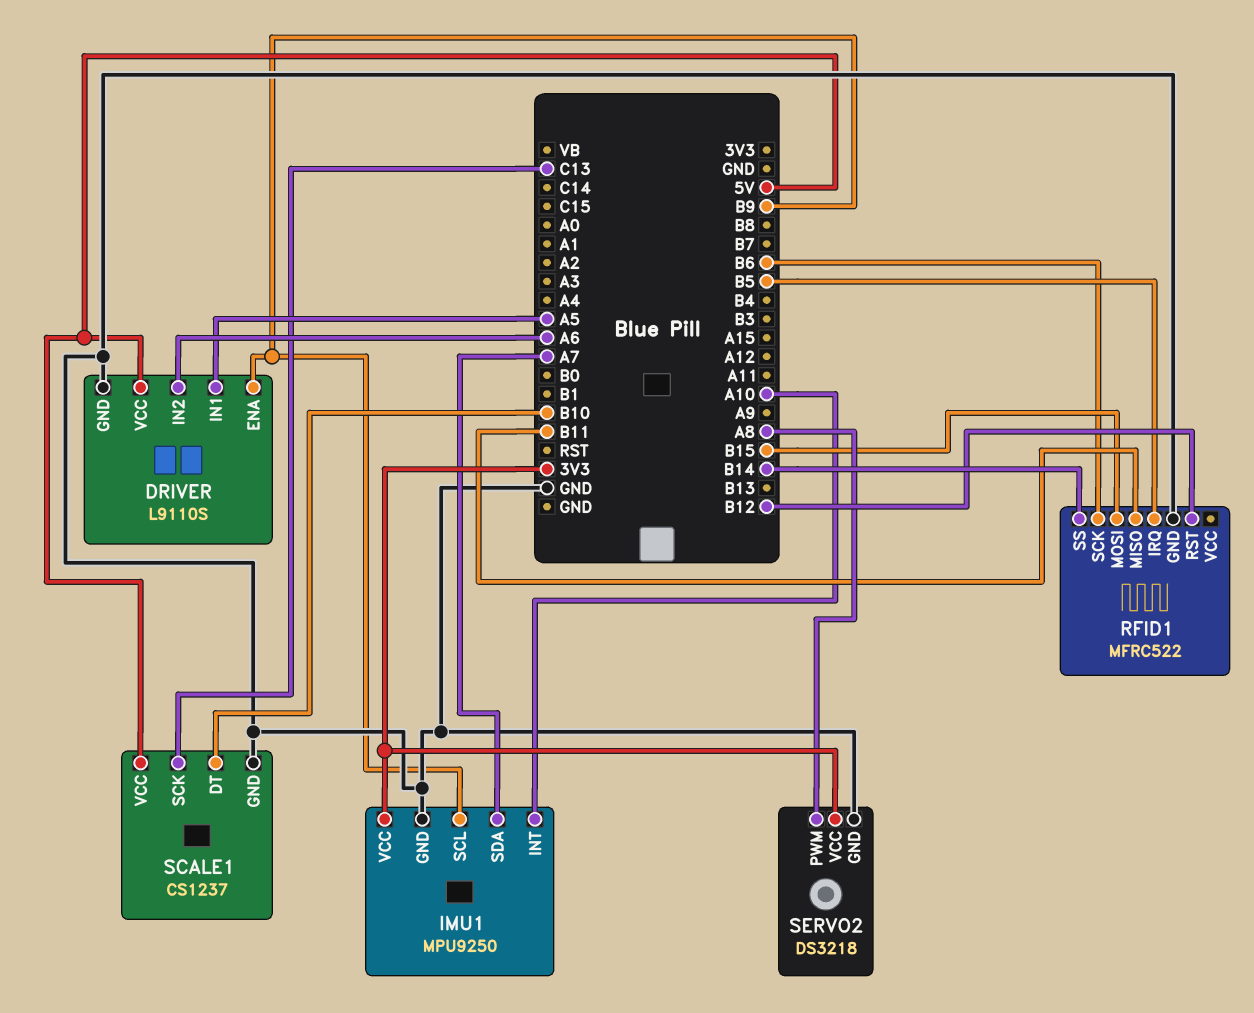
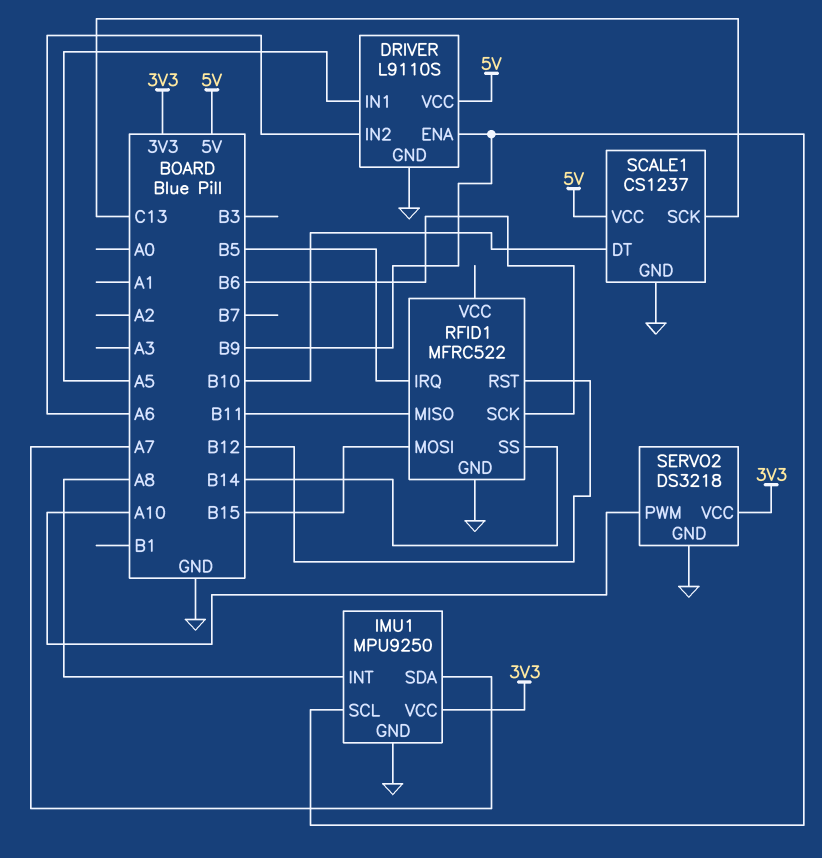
IMU1 pin INT: A10 -> A8
SERVO2 pin PWM: A8 -> A10

